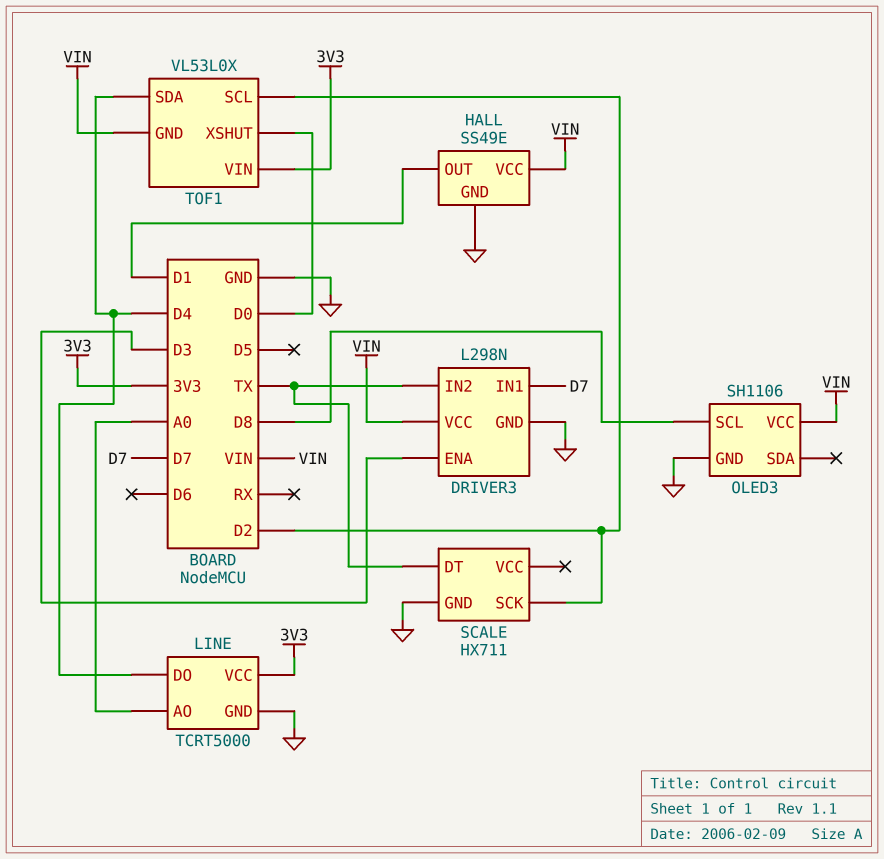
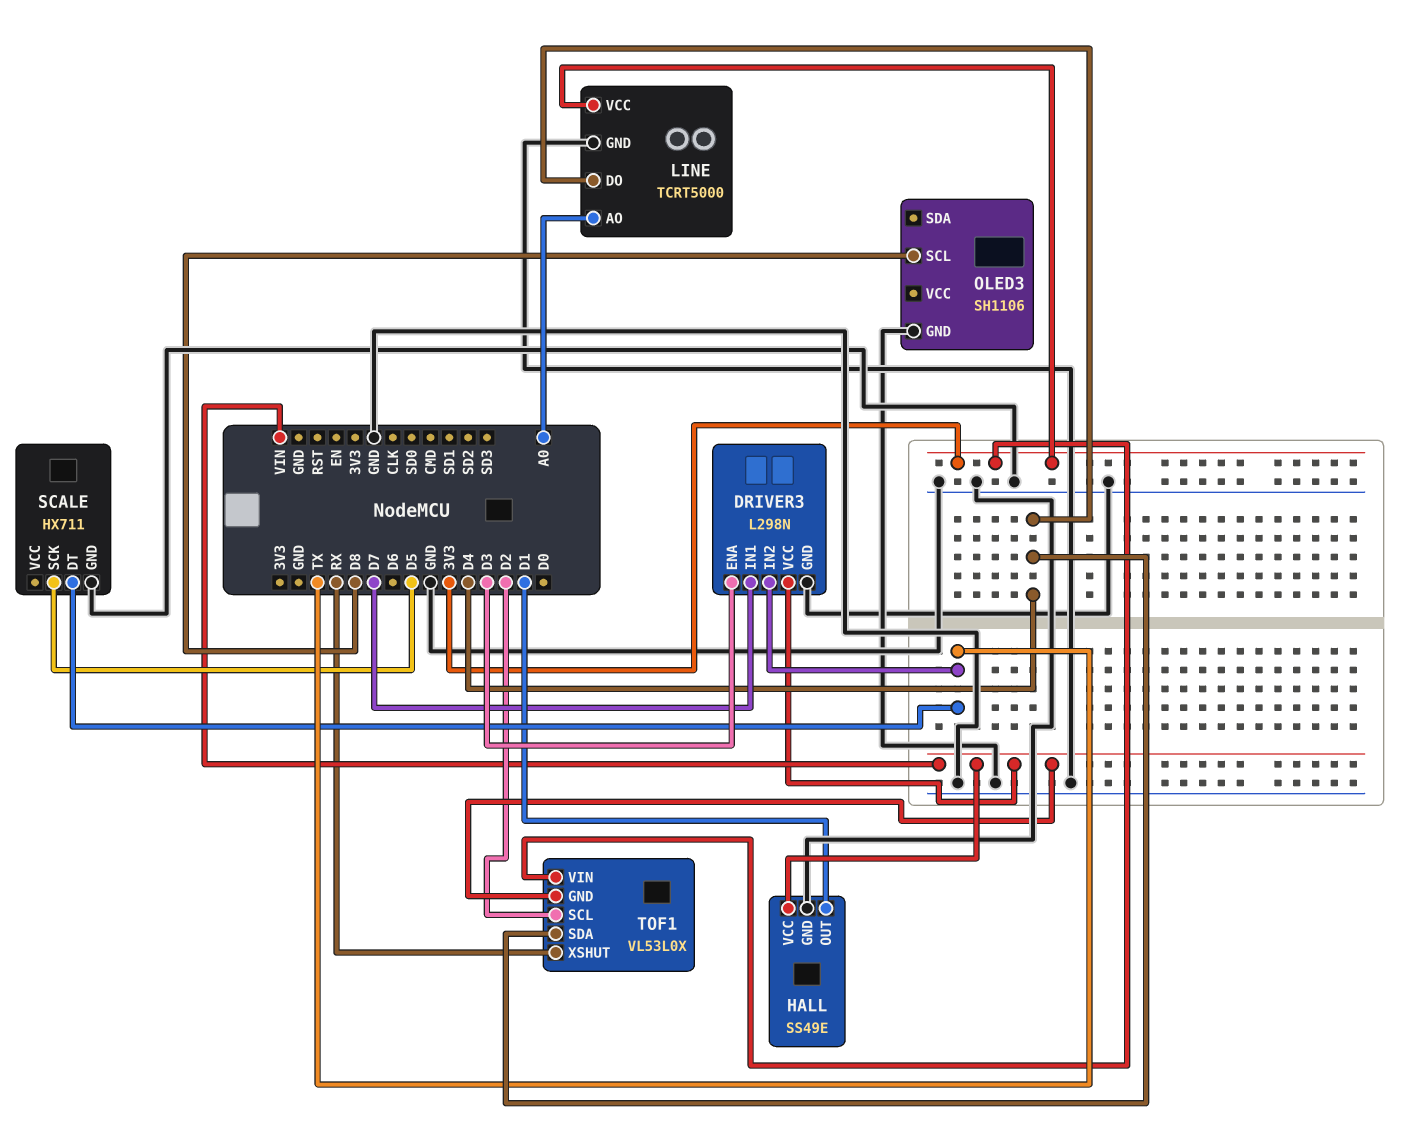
OLED3 pin VCC: VIN -> none
SCALE pin SCK: D2 -> D5
TOF1 pin XSHUT: D0 -> RX

